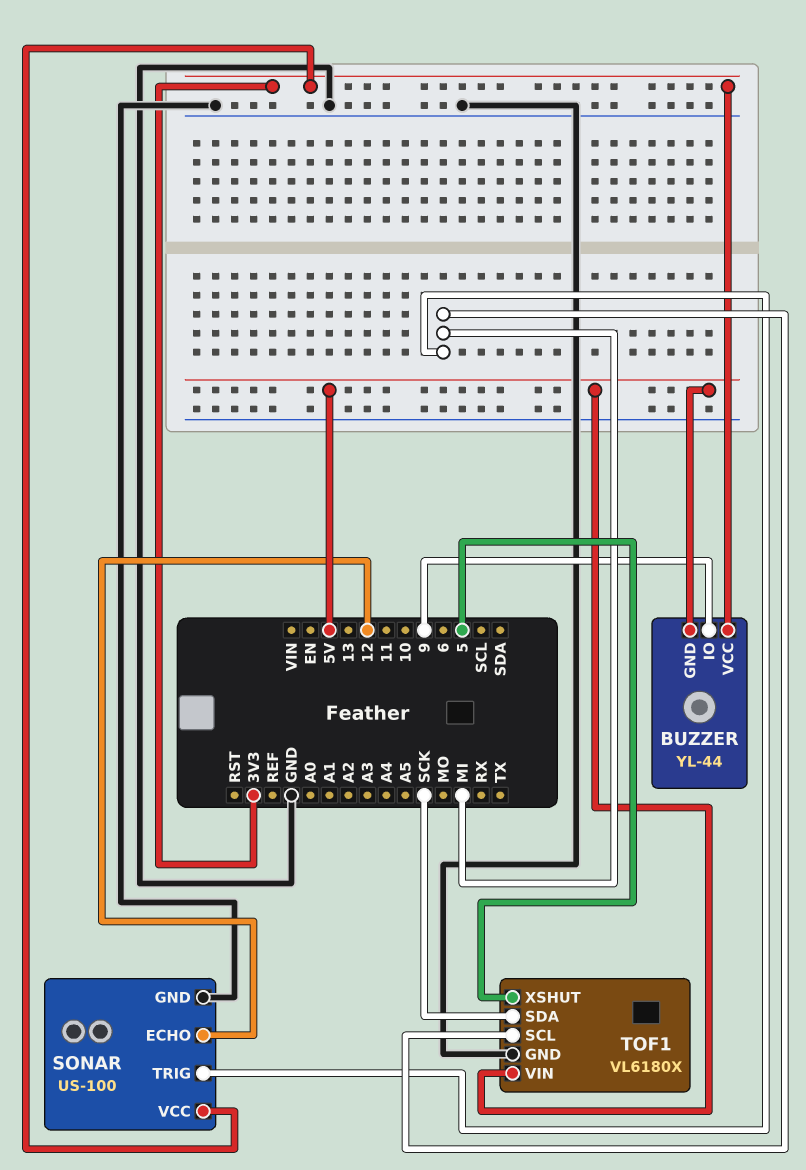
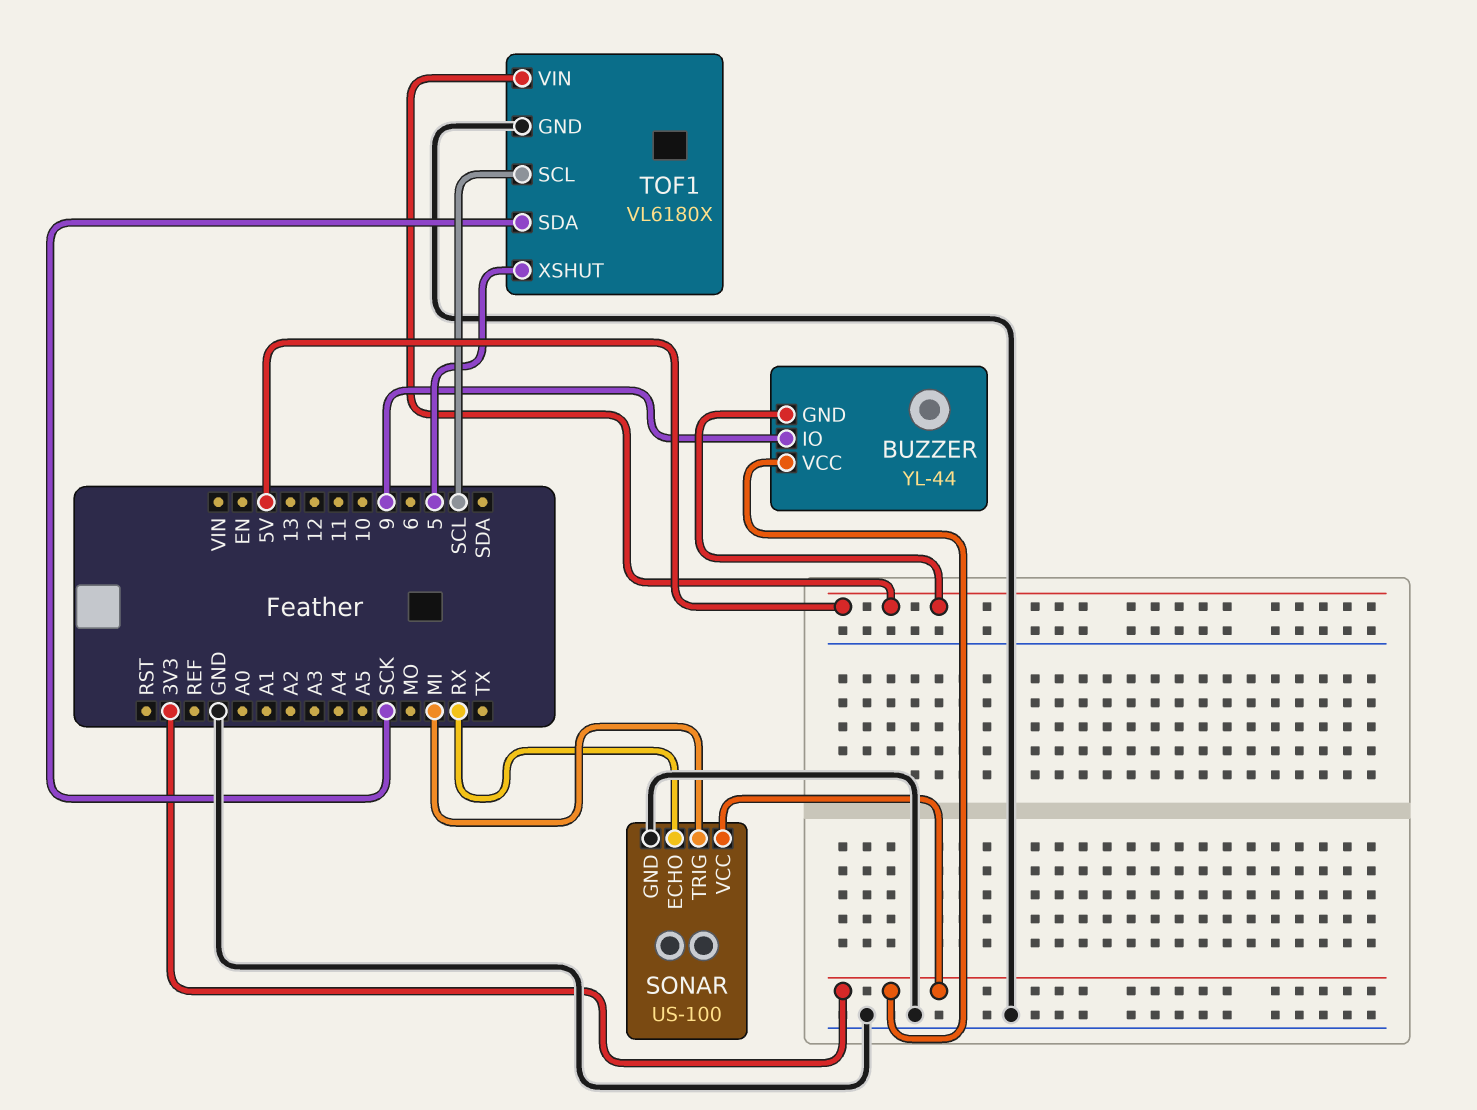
SONAR pin ECHO: 12 -> RX
TOF1 pin SCL: MI -> SCL

